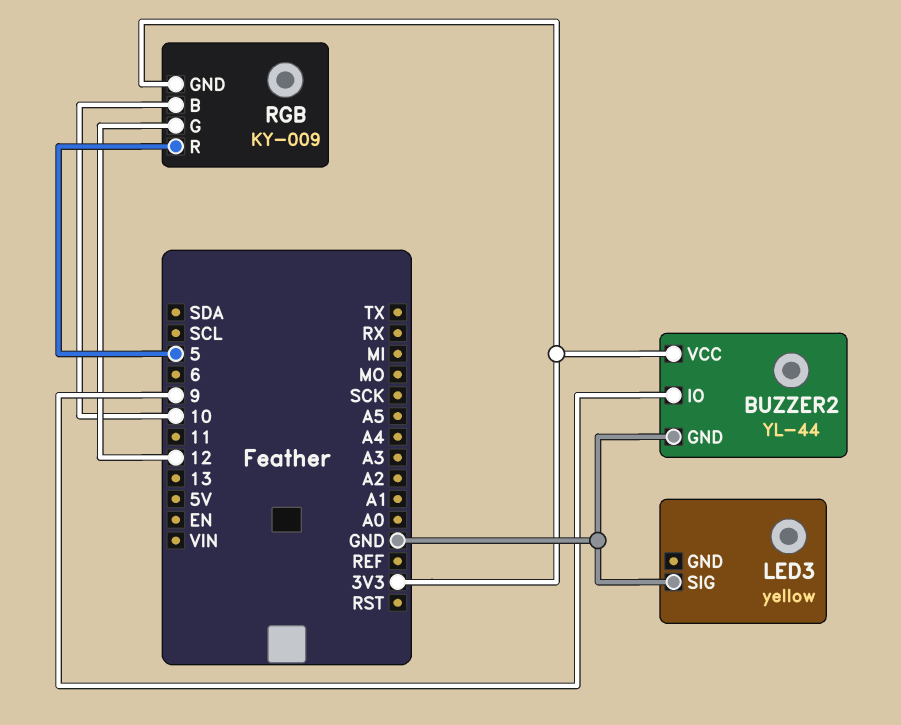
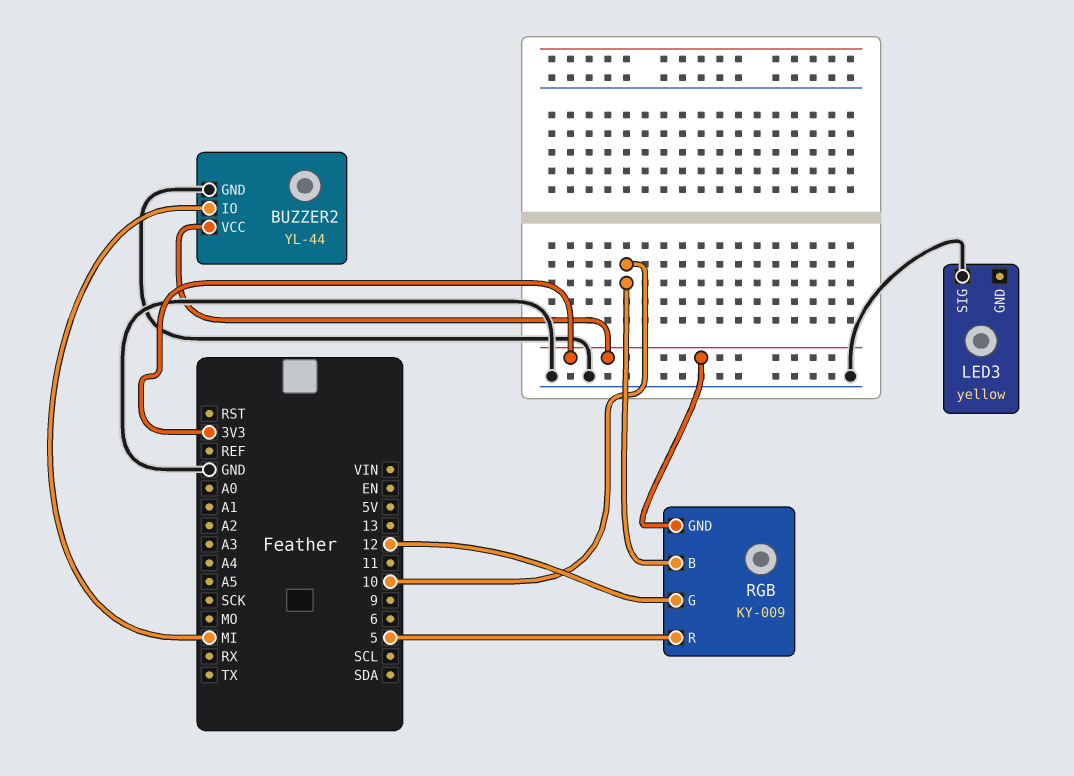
BUZZER2 pin IO: 9 -> MI

